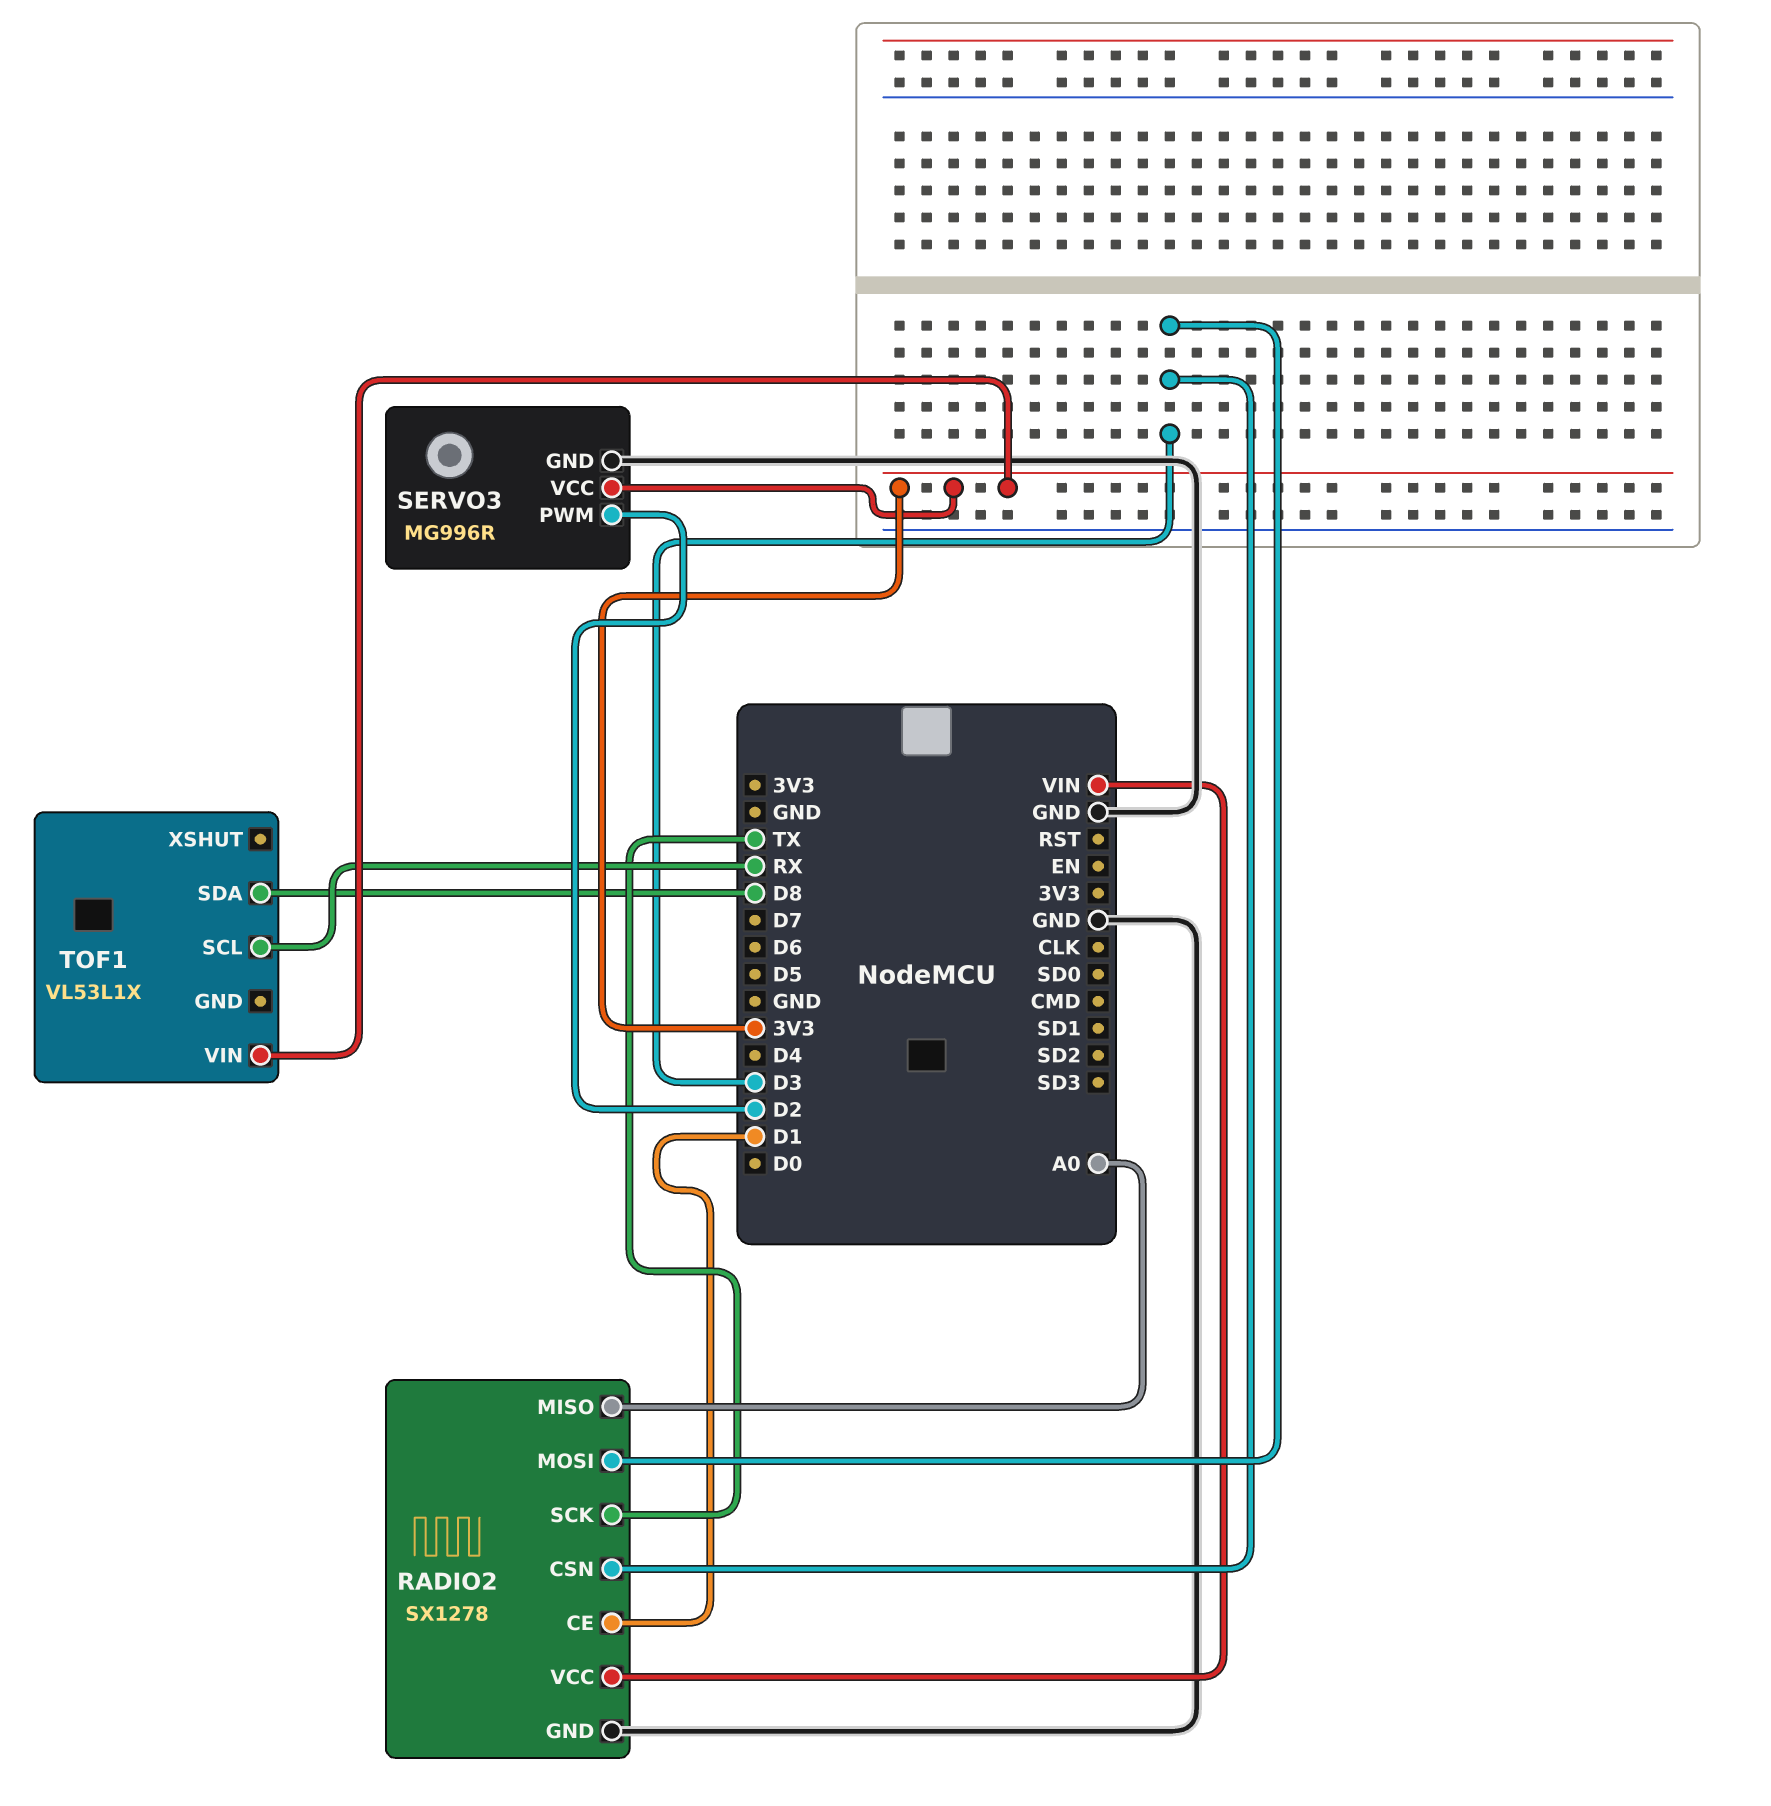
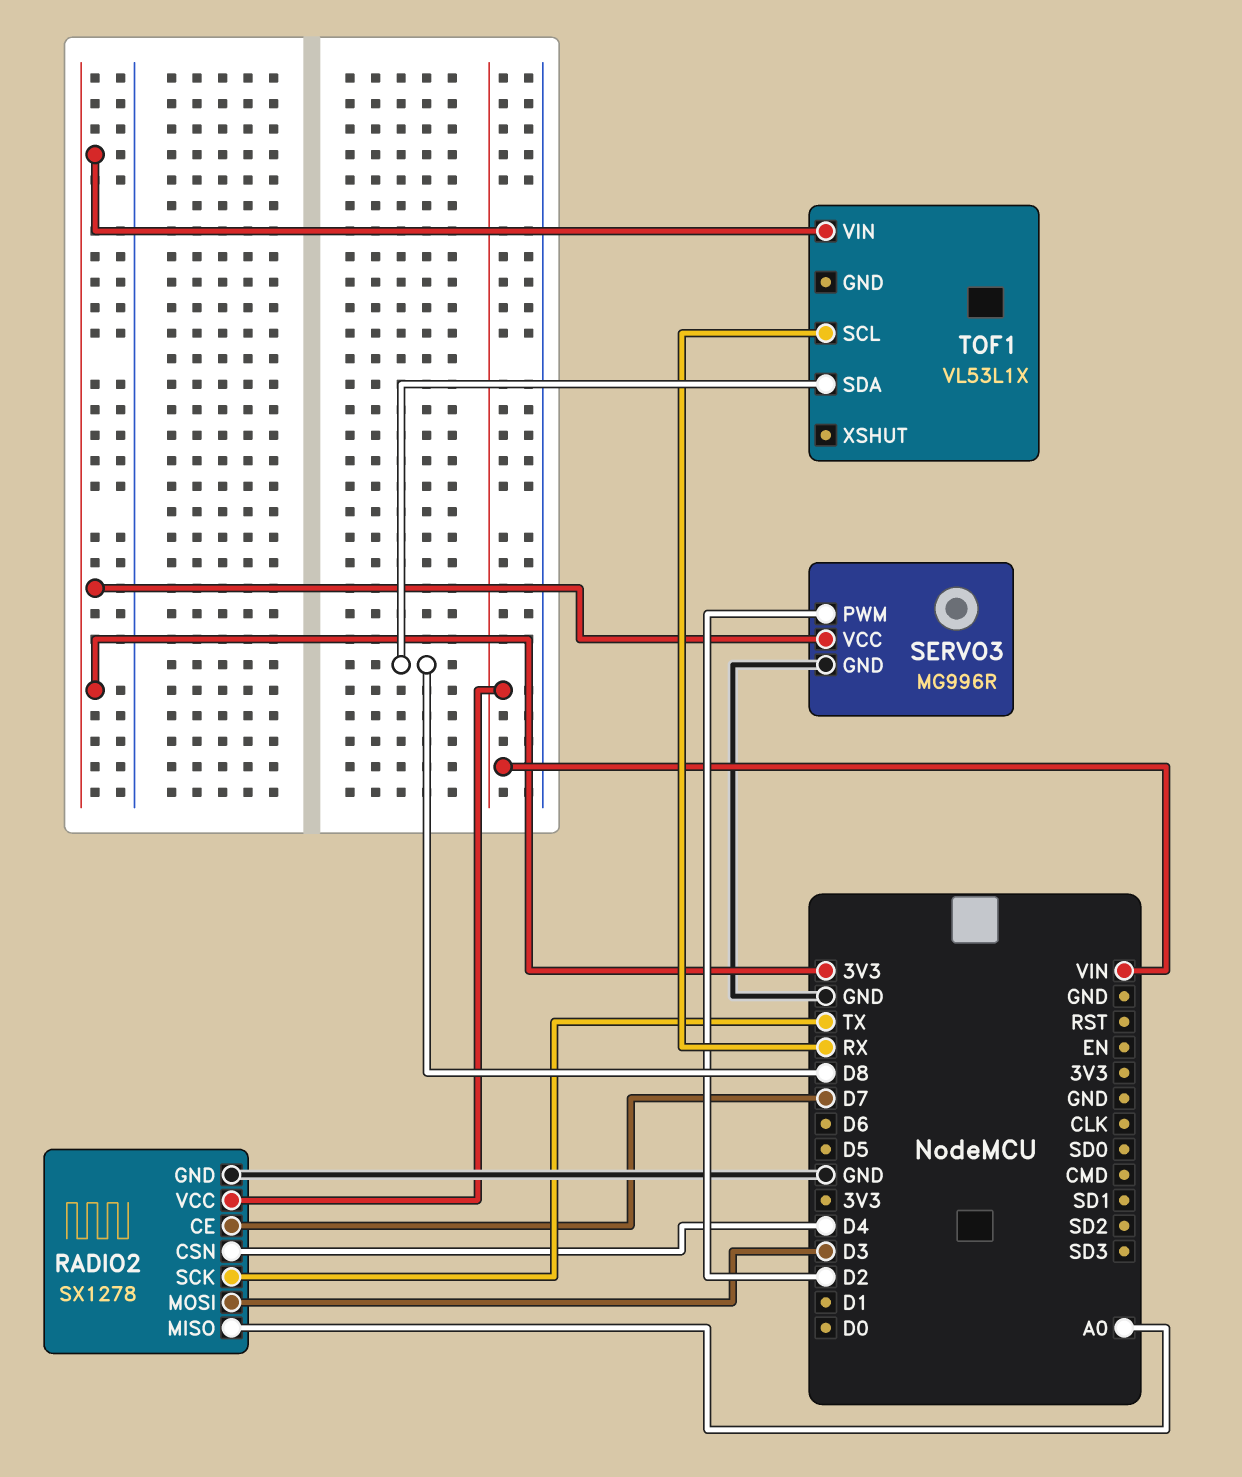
RADIO2 pin CE: D1 -> D7
RADIO2 pin CSN: D3 -> D4

